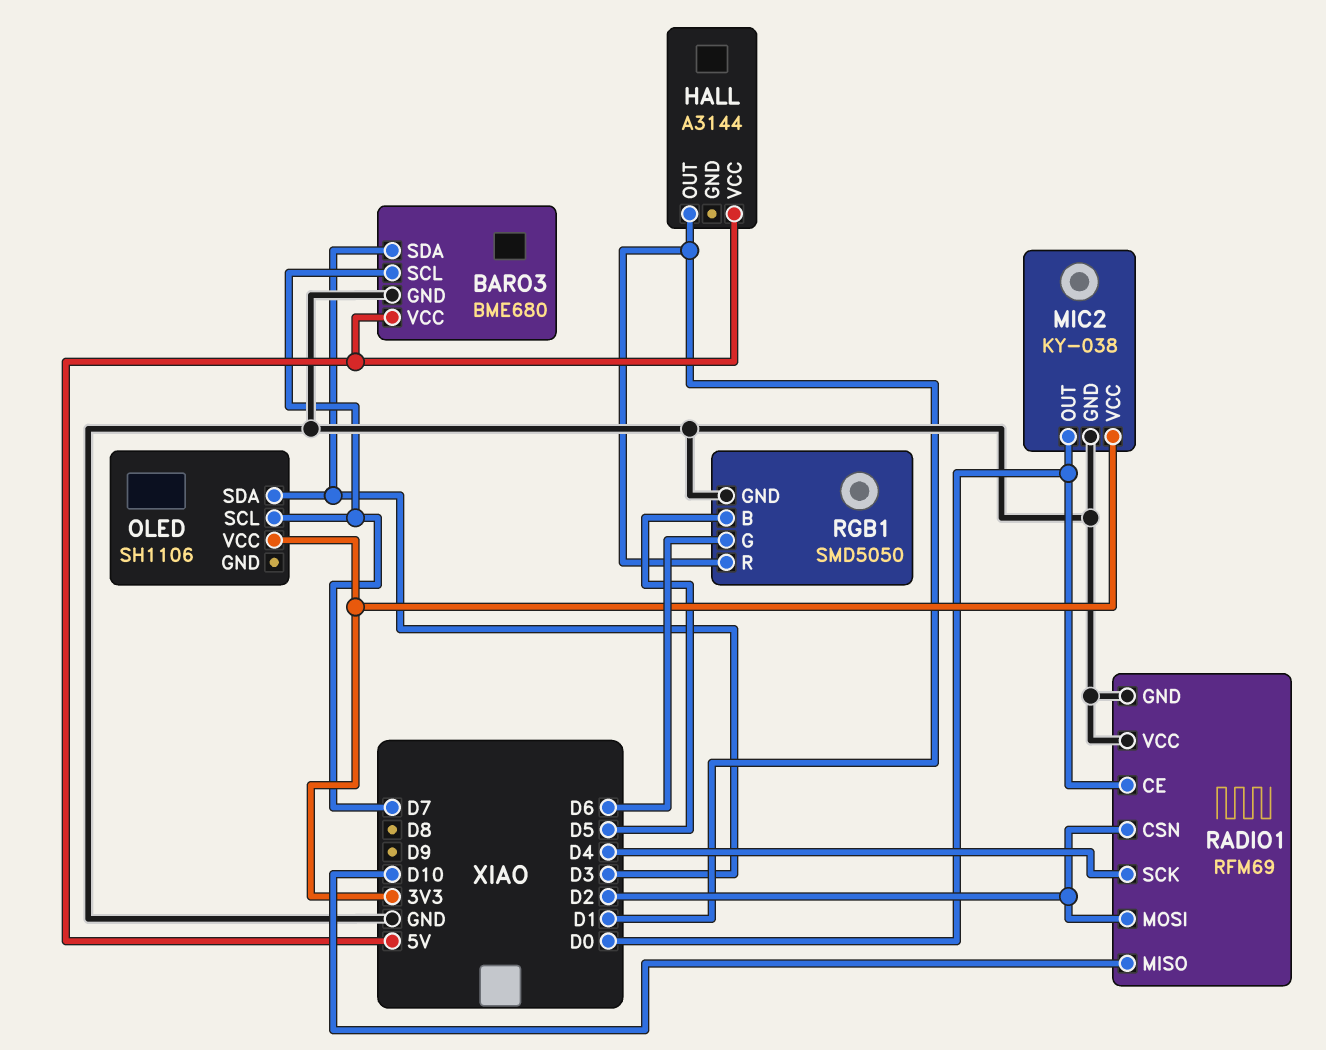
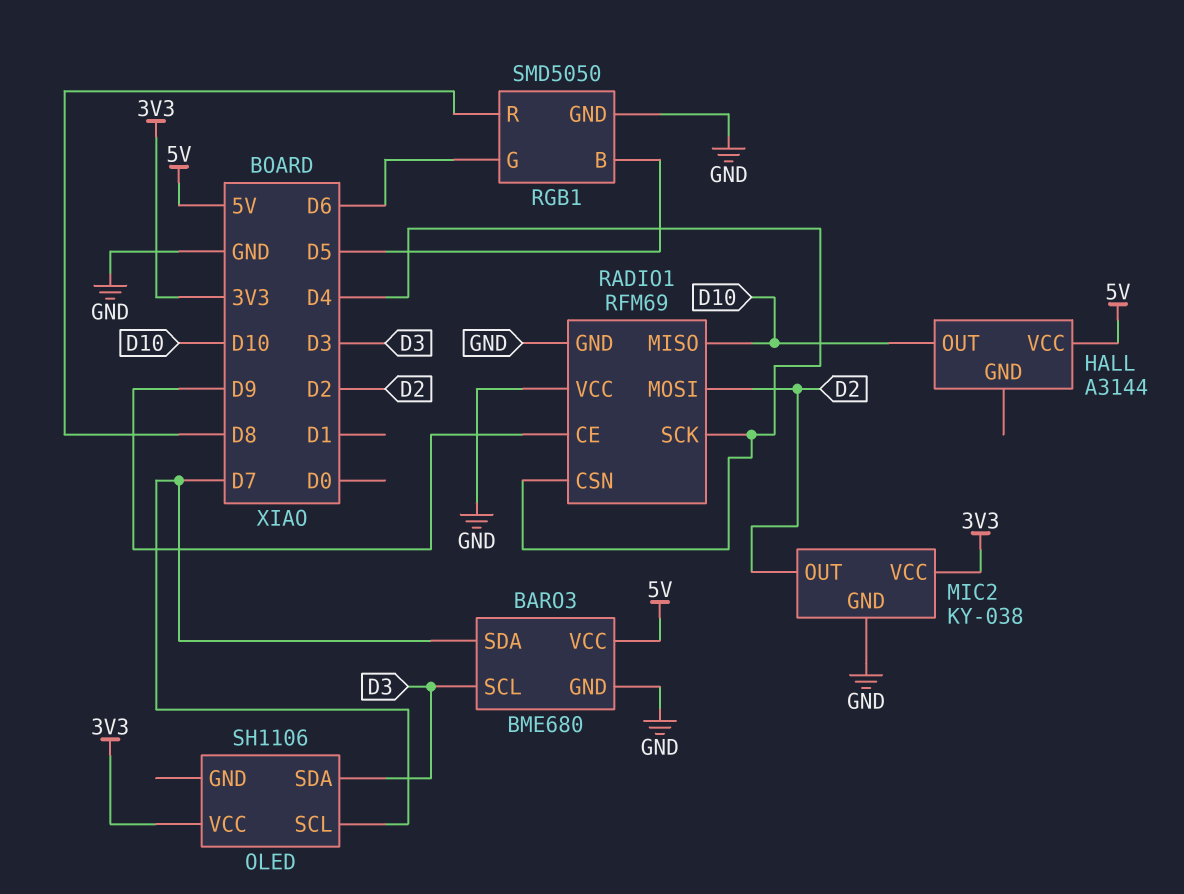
BARO3 pin SCL: D7 -> D3
BARO3 pin SDA: D3 -> D7
HALL pin OUT: D1 -> D10
MIC2 pin OUT: D0 -> D2
RADIO1 pin CE: D0 -> D9
RADIO1 pin CSN: D2 -> D4
RGB1 pin R: D1 -> D8

